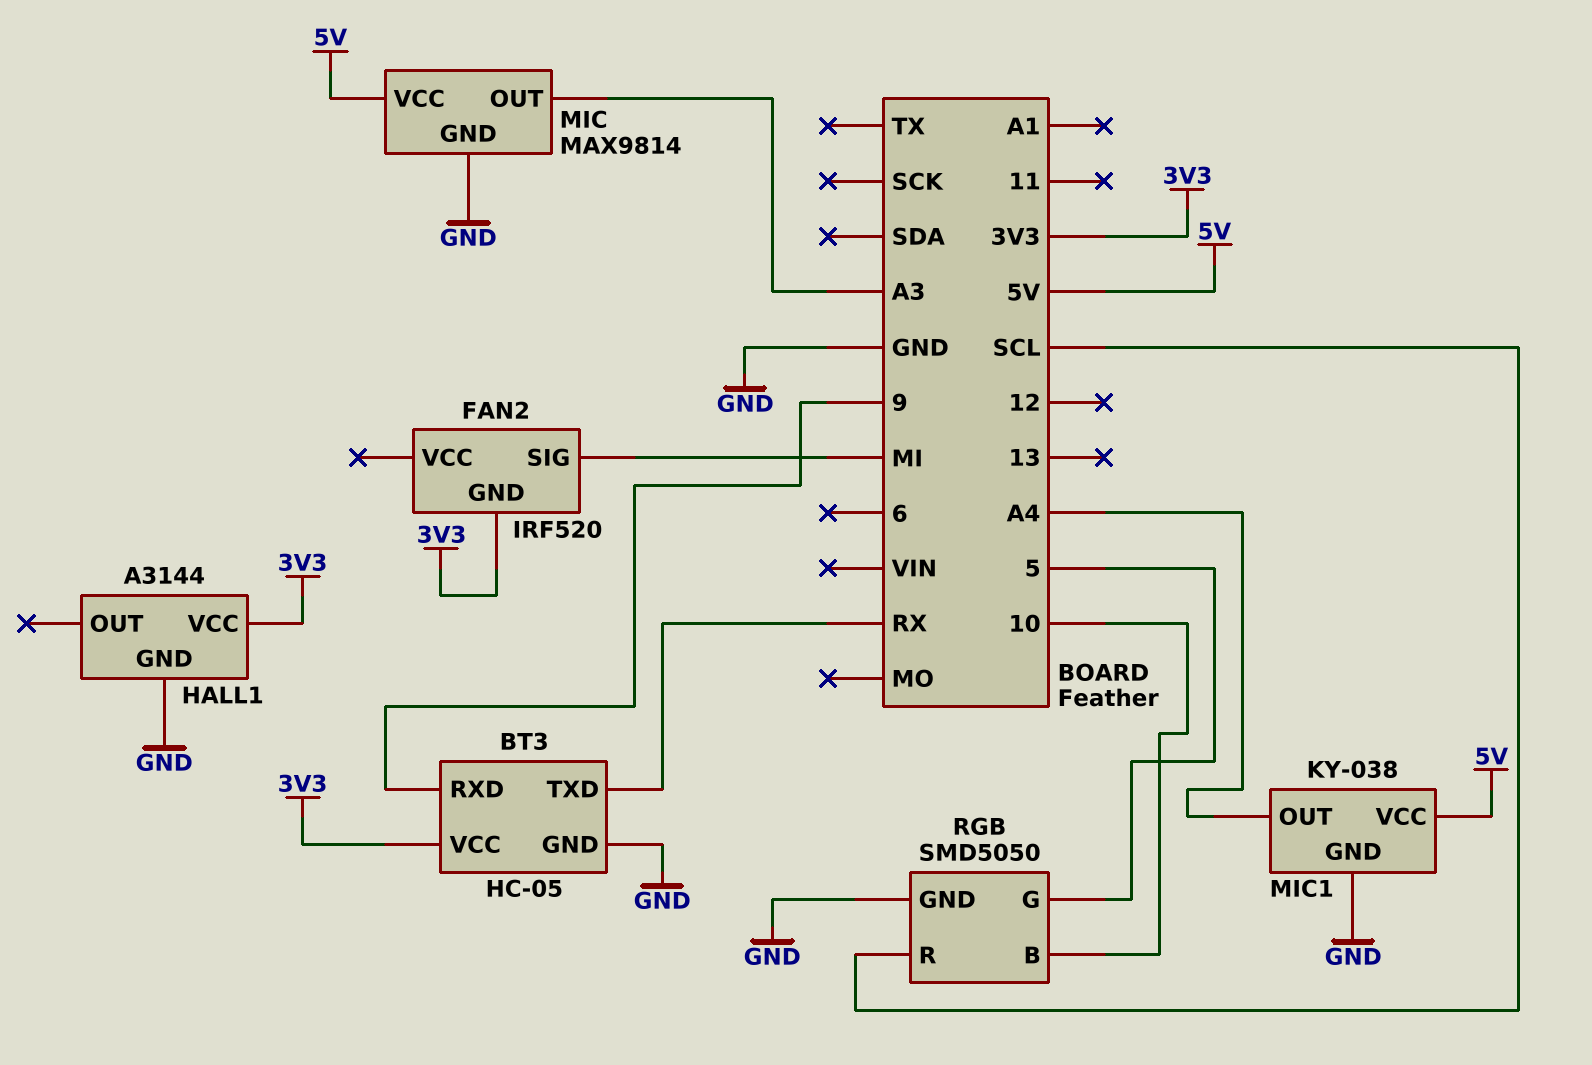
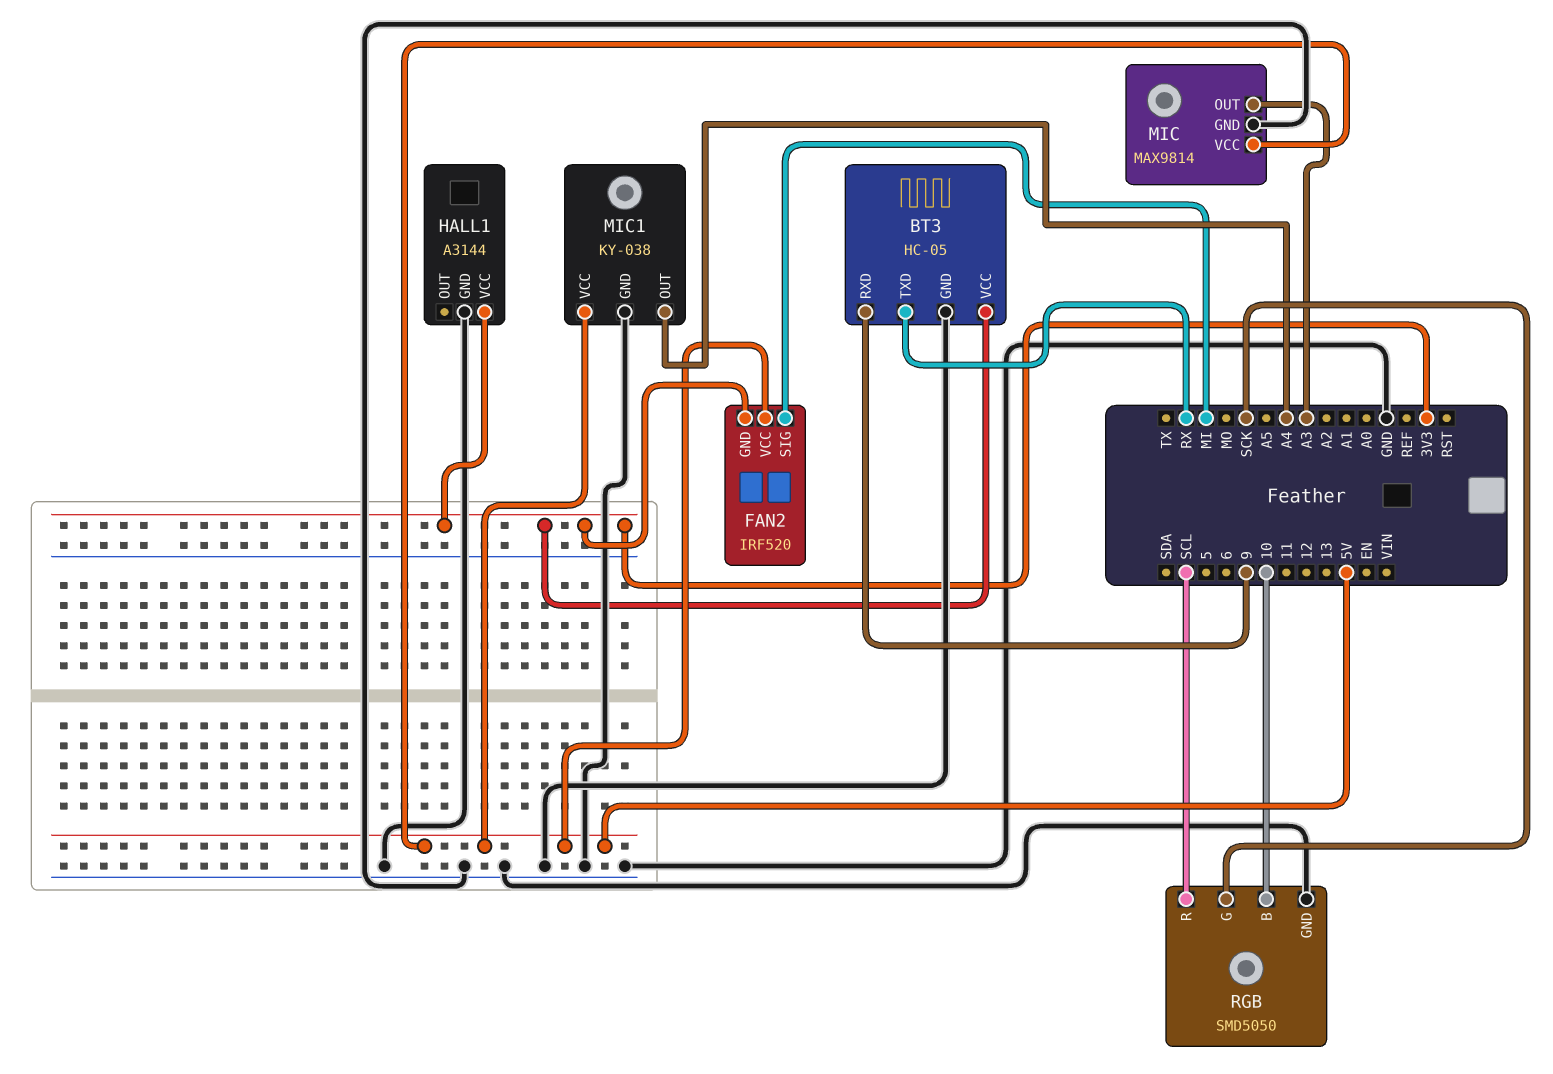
FAN2 pin VCC: none -> 5V
RGB pin G: 5 -> SCK

